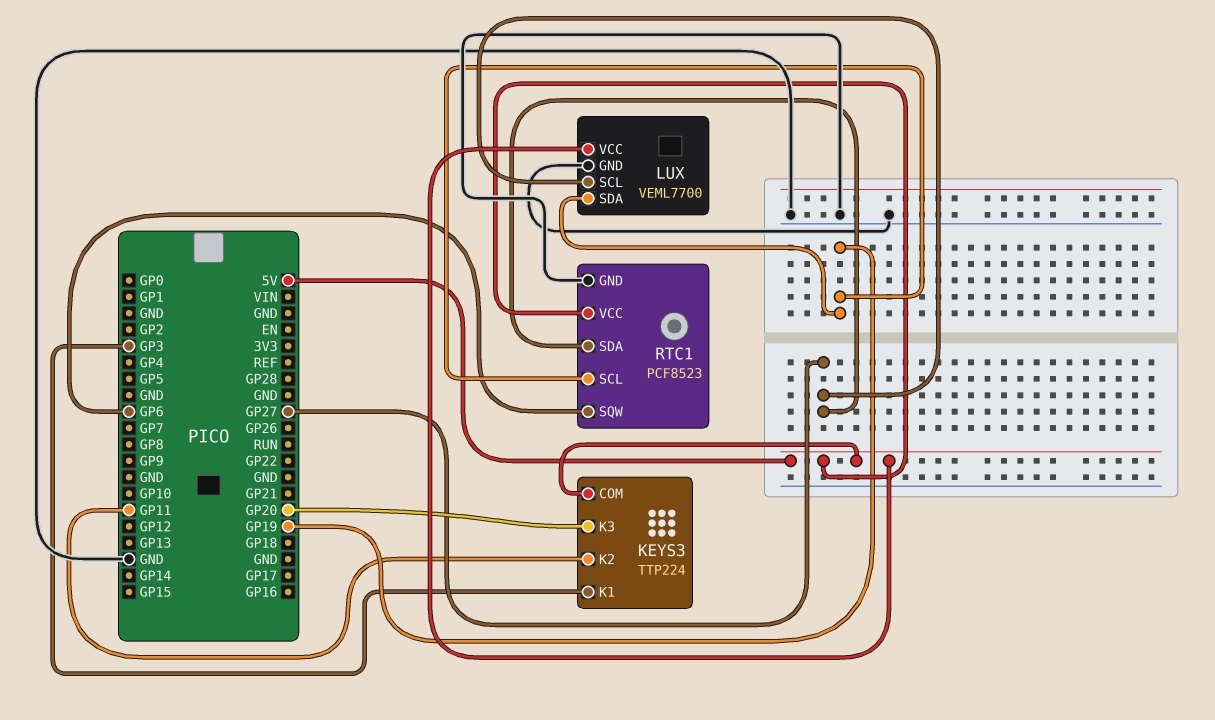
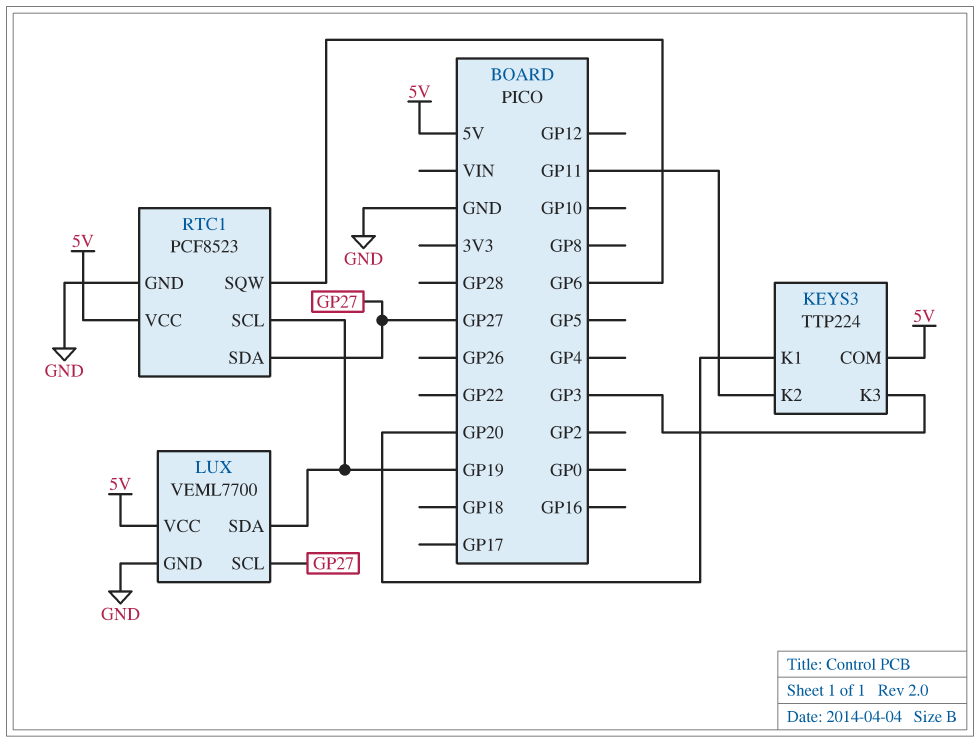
KEYS3 pin K1: GP3 -> GP20
KEYS3 pin K3: GP20 -> GP3

